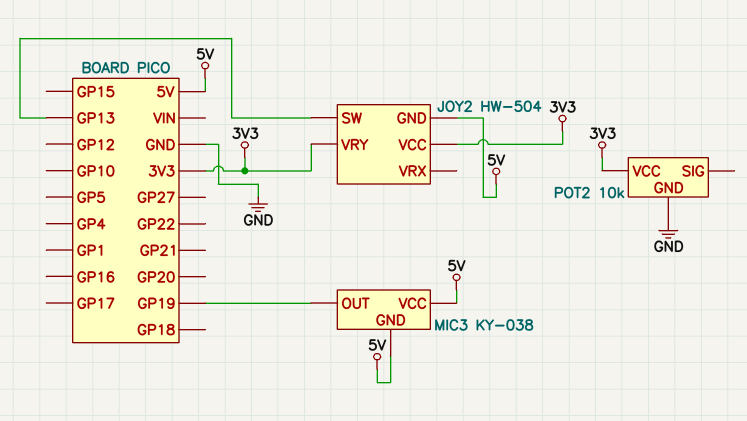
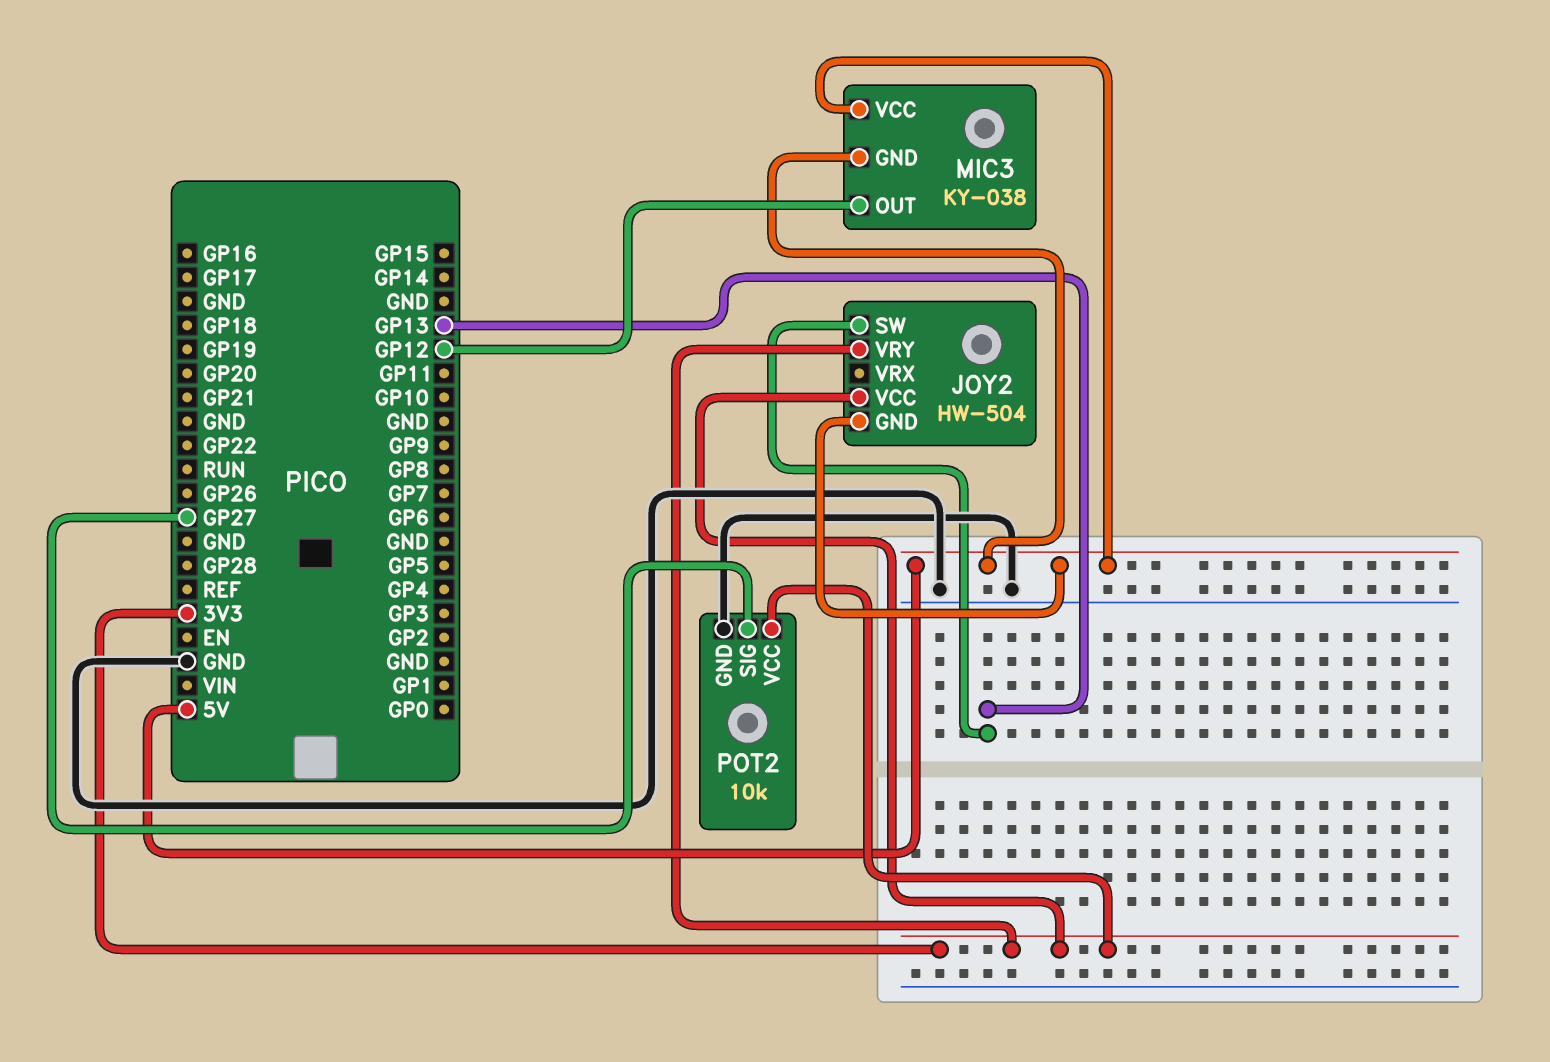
MIC3 pin OUT: GP19 -> GP12
POT2 pin SIG: none -> GP27

